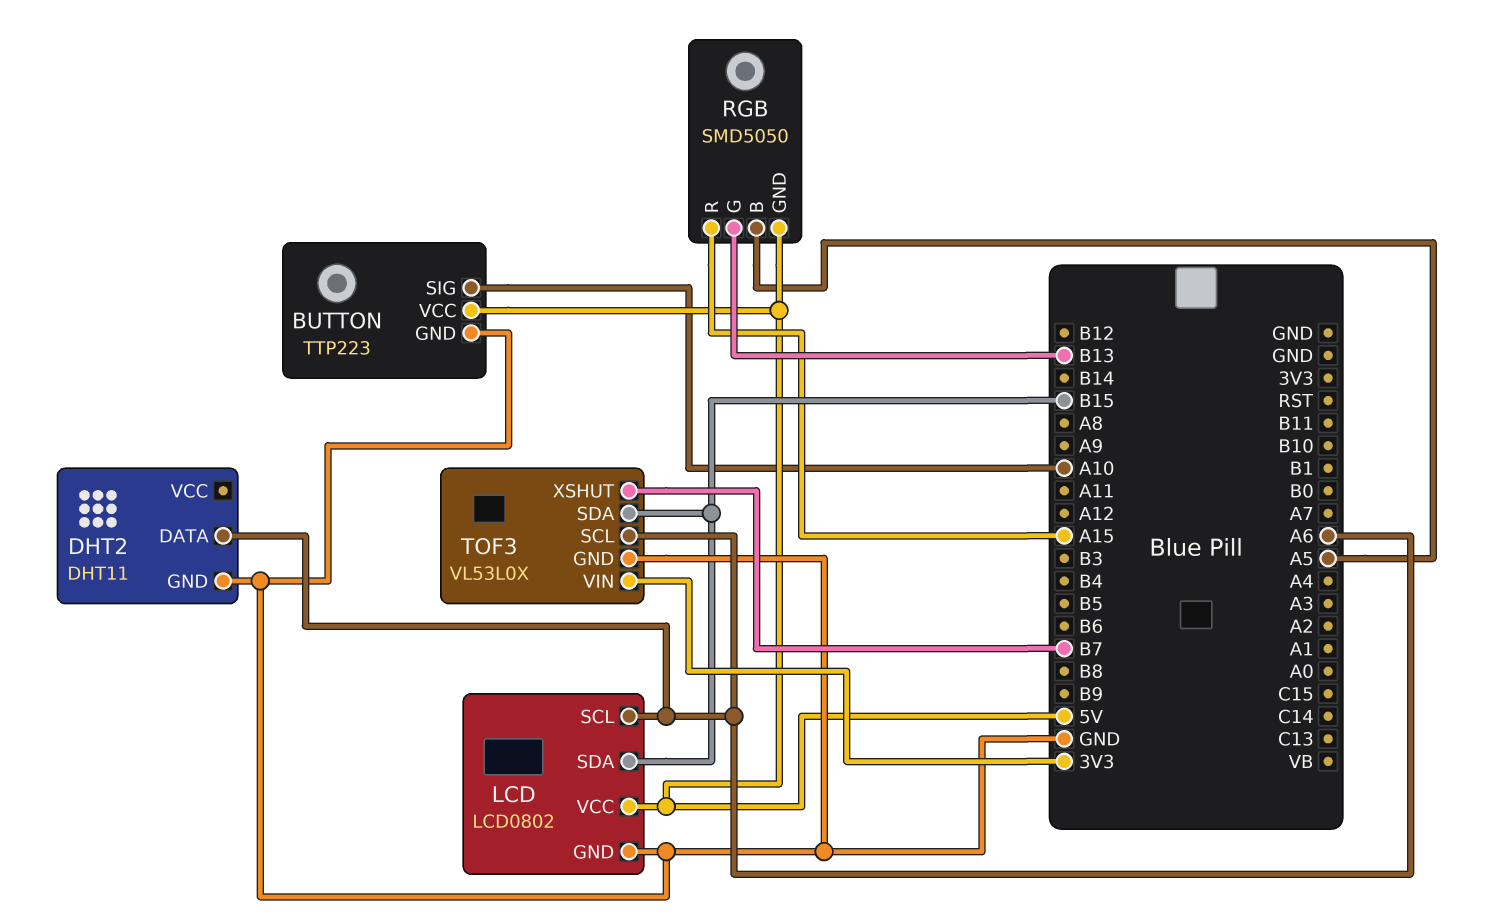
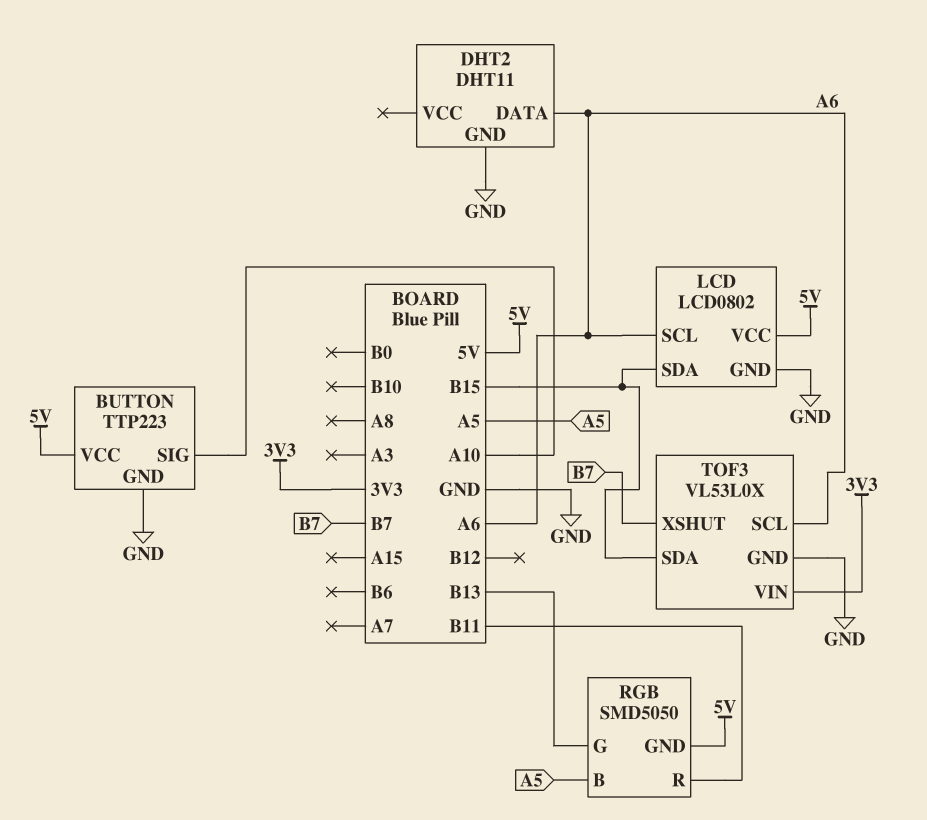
RGB pin R: A15 -> B11

